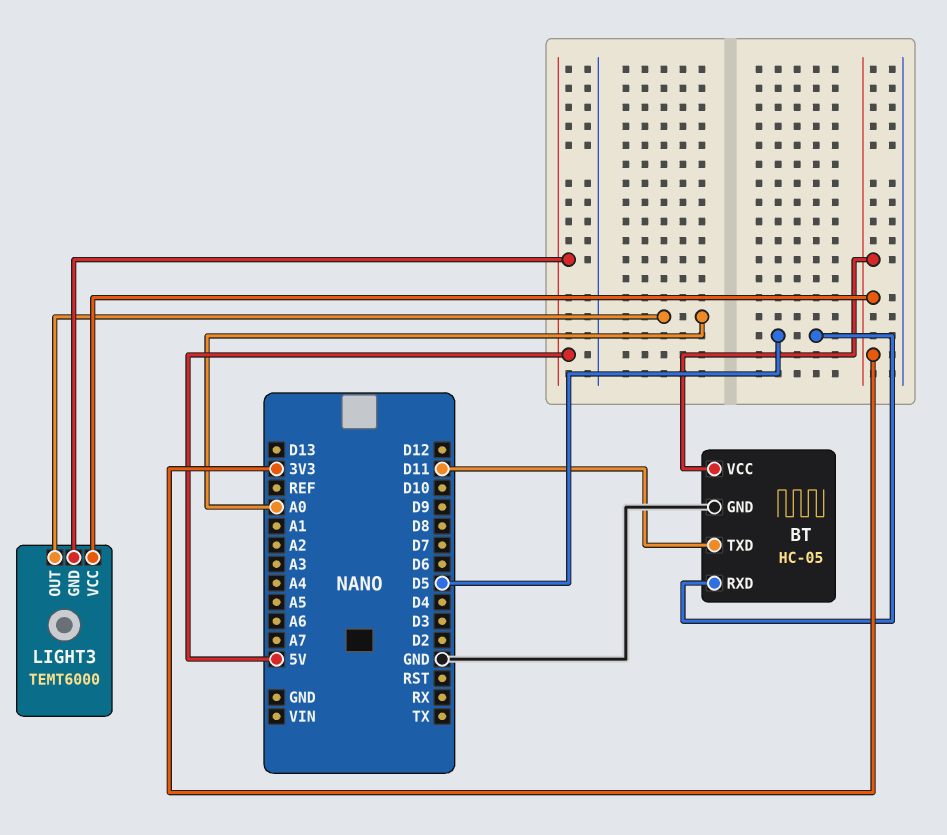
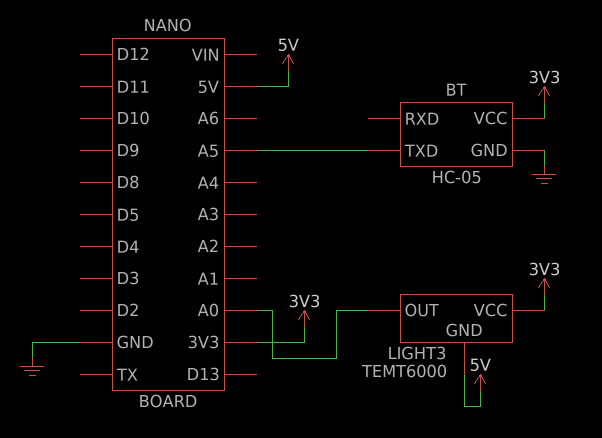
BT pin RXD: D5 -> none
BT pin TXD: D11 -> A5

